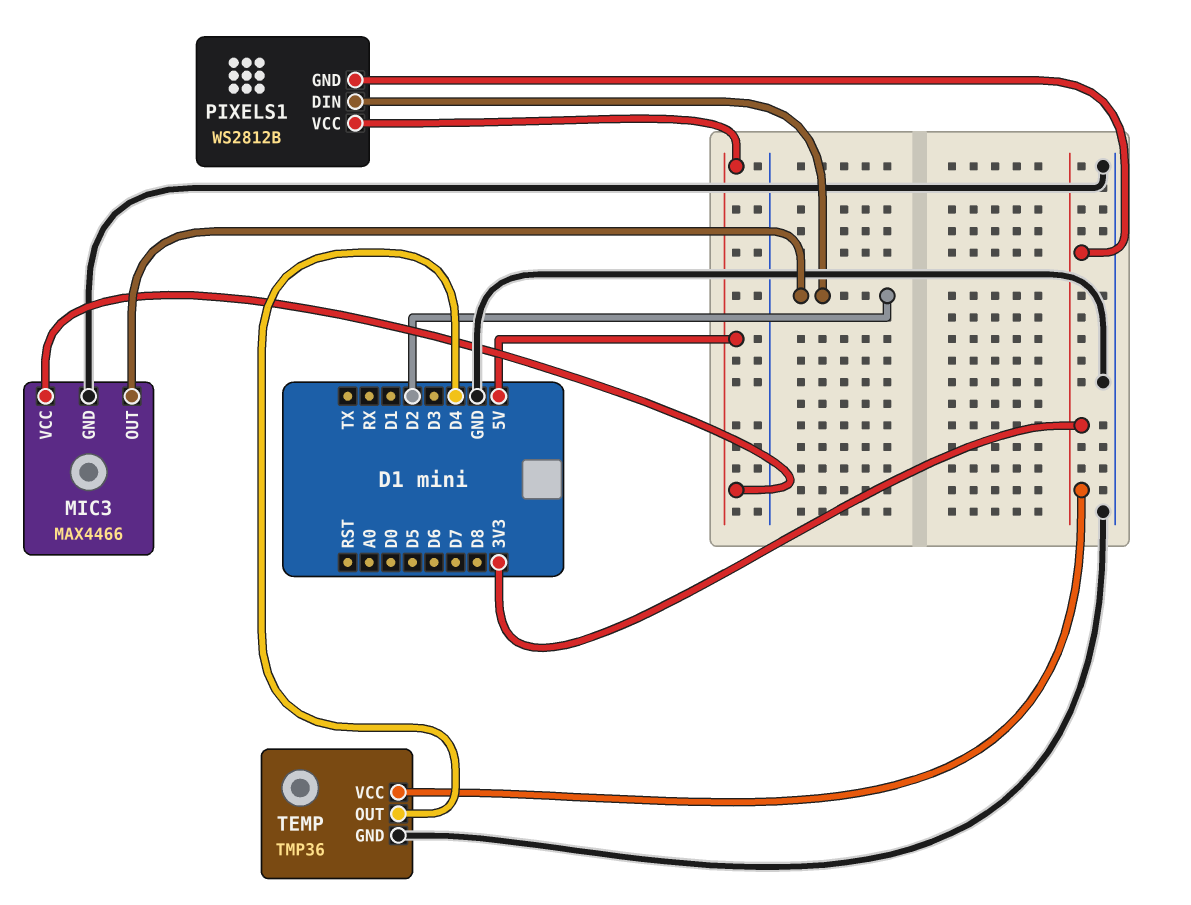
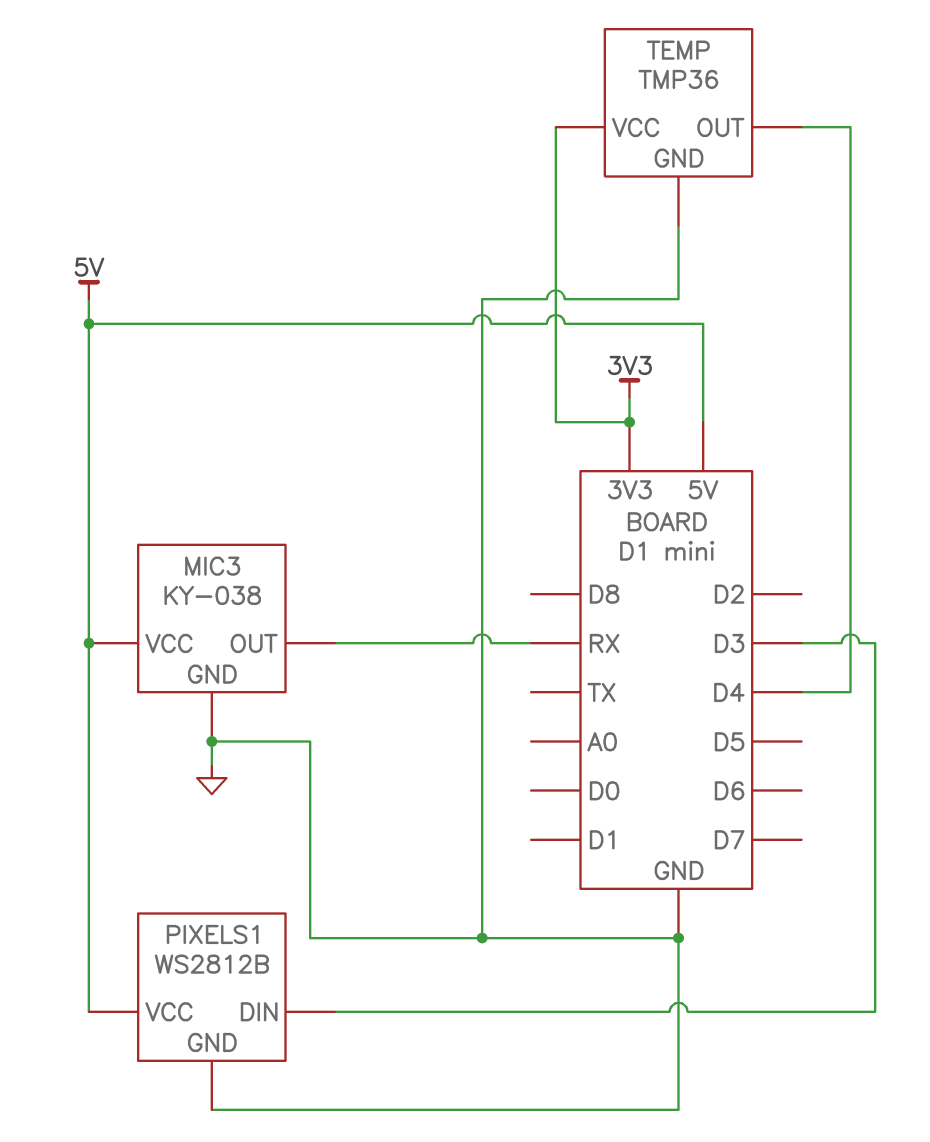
MIC3: MAX4466 -> KY-038
MIC3 pin OUT: D2 -> RX
PIXELS1 pin DIN: D2 -> D3
PIXELS1 pin GND: 3V3 -> GND

